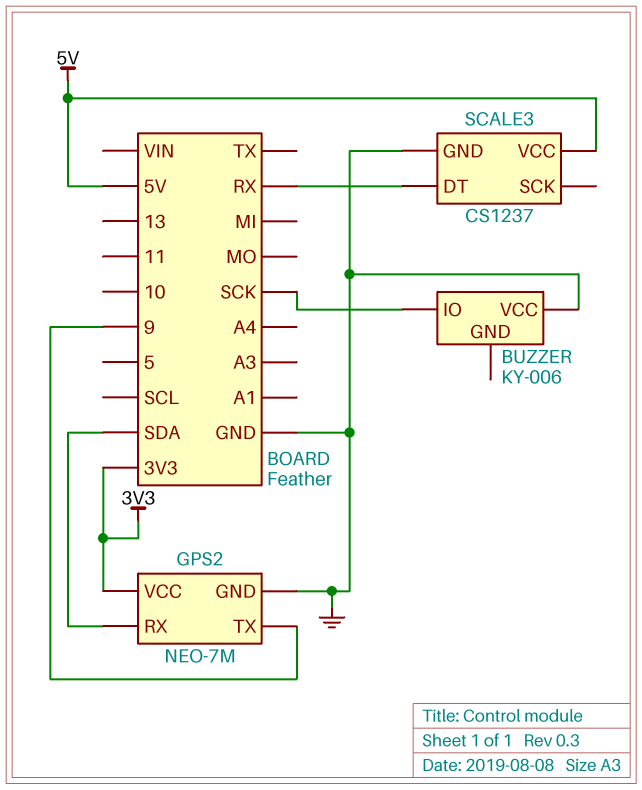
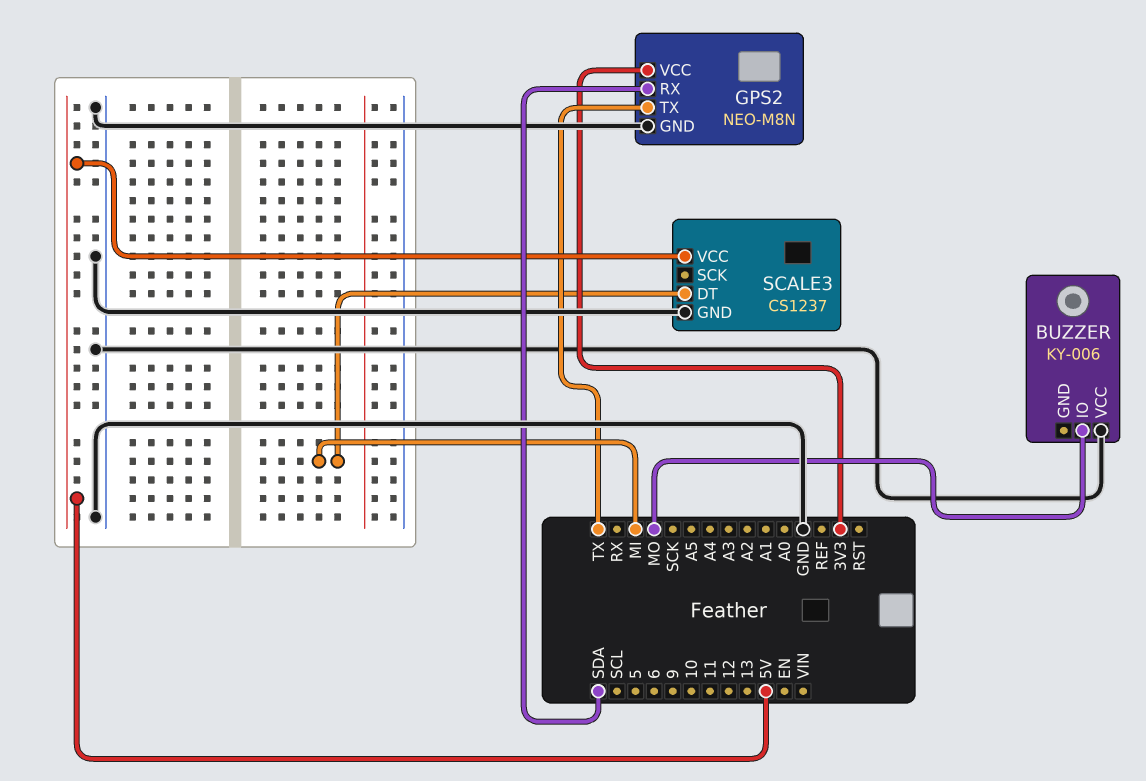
BUZZER pin IO: SCK -> MO
GPS2: NEO-7M -> NEO-M8N
GPS2 pin TX: 9 -> TX
SCALE3 pin DT: RX -> MI

